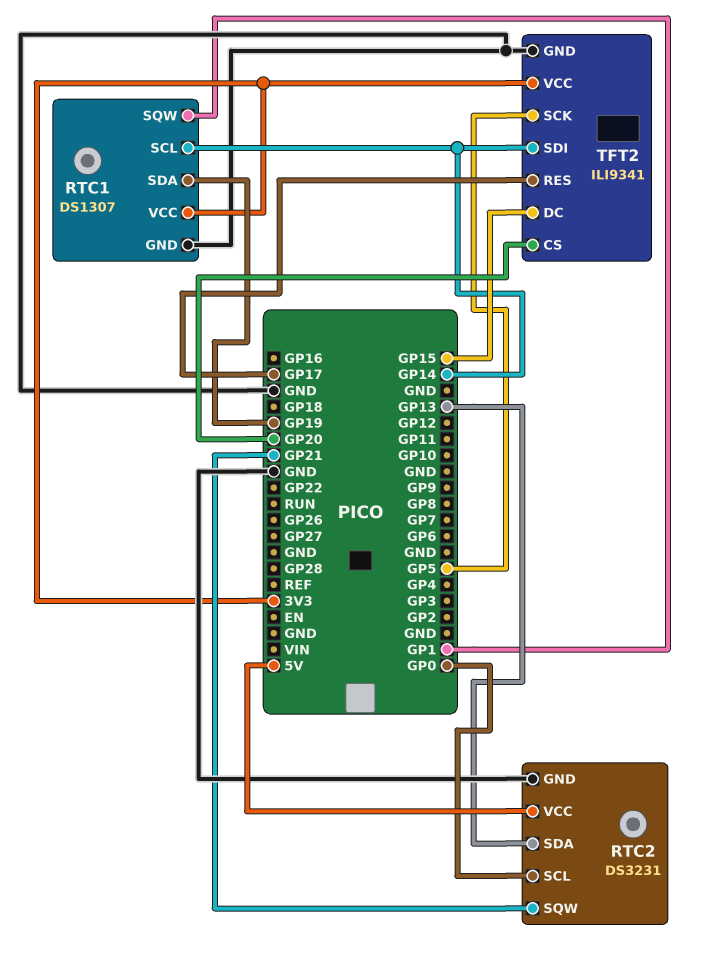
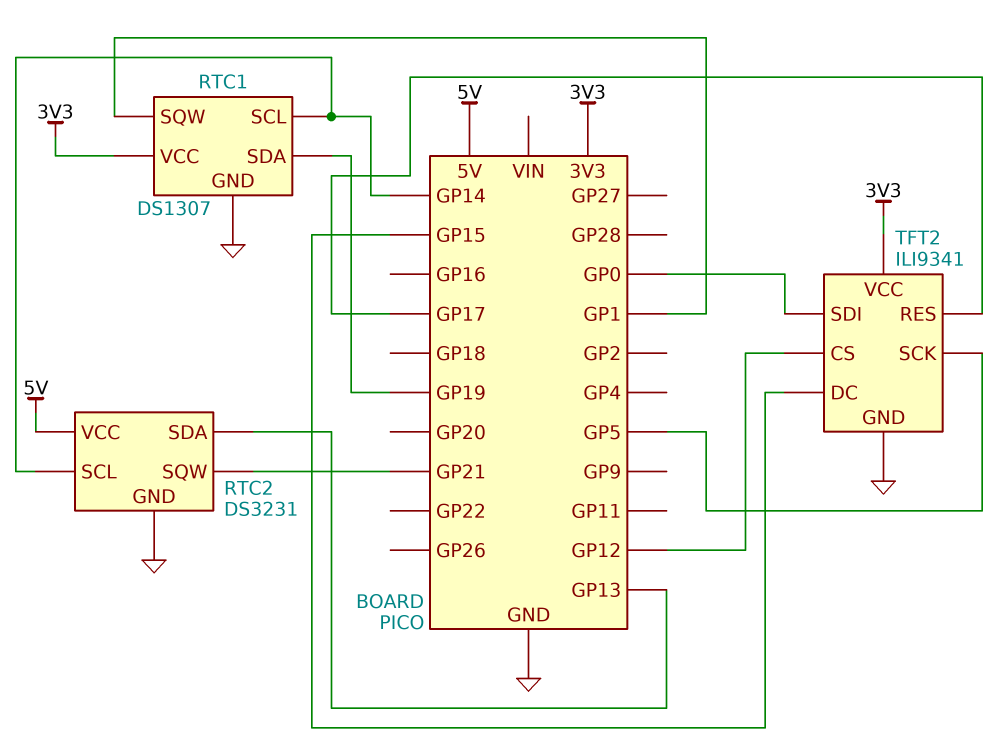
RTC2 pin SCL: GP0 -> GP14
TFT2 pin CS: GP20 -> GP12
TFT2 pin SDI: GP14 -> GP0

